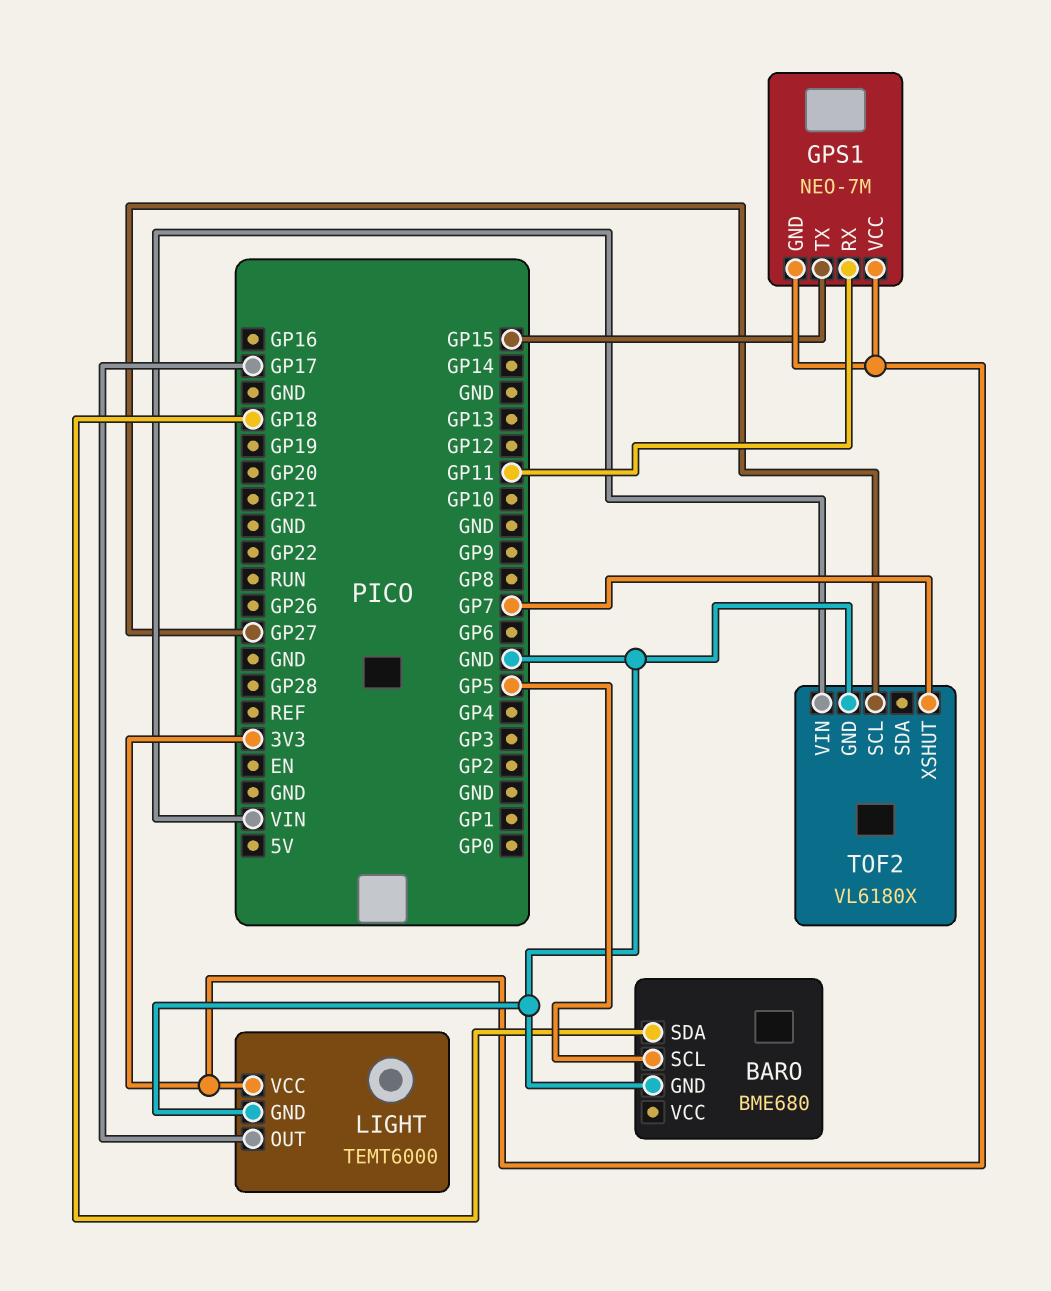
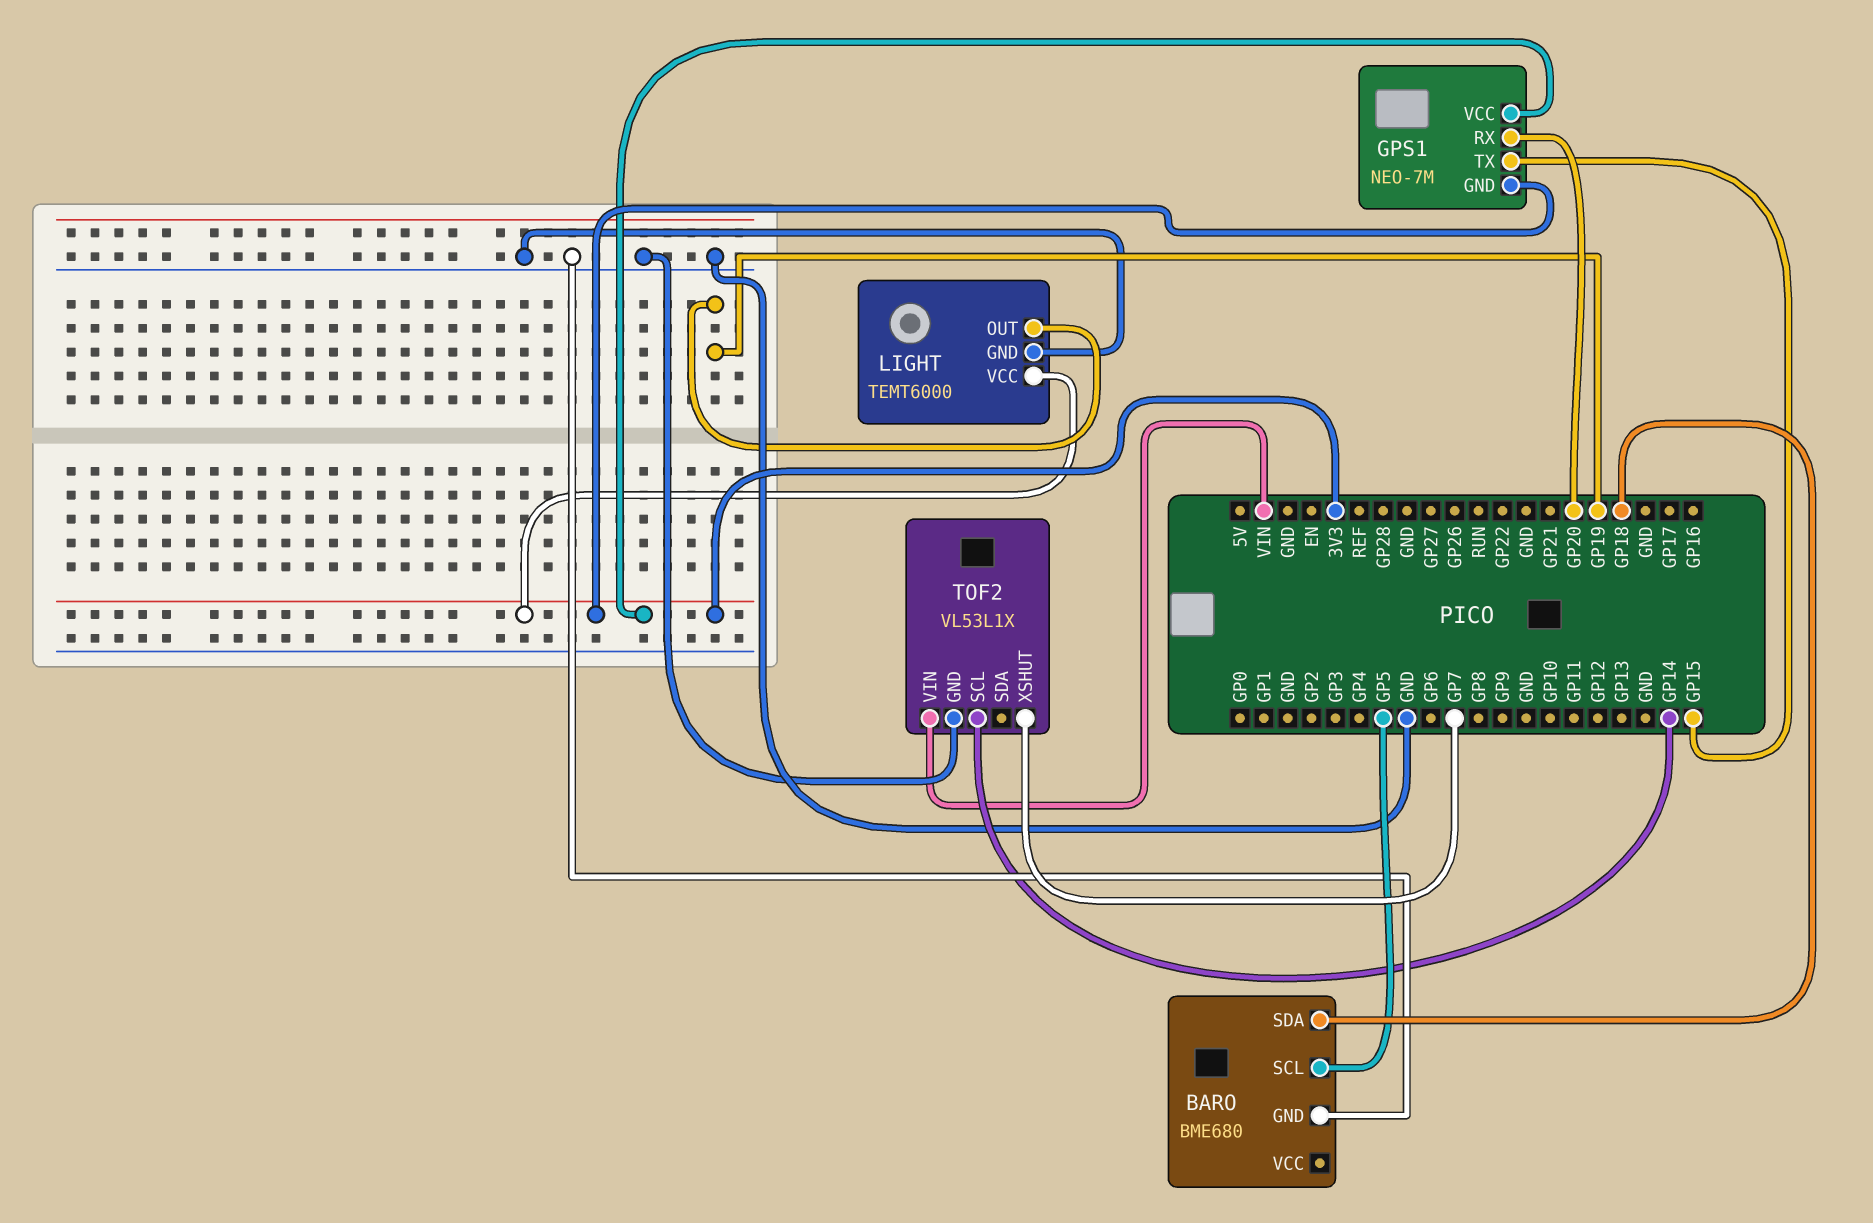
GPS1 pin RX: GP11 -> GP20
LIGHT pin OUT: GP17 -> GP19
TOF2: VL6180X -> VL53L1X
TOF2 pin SCL: GP27 -> GP14

